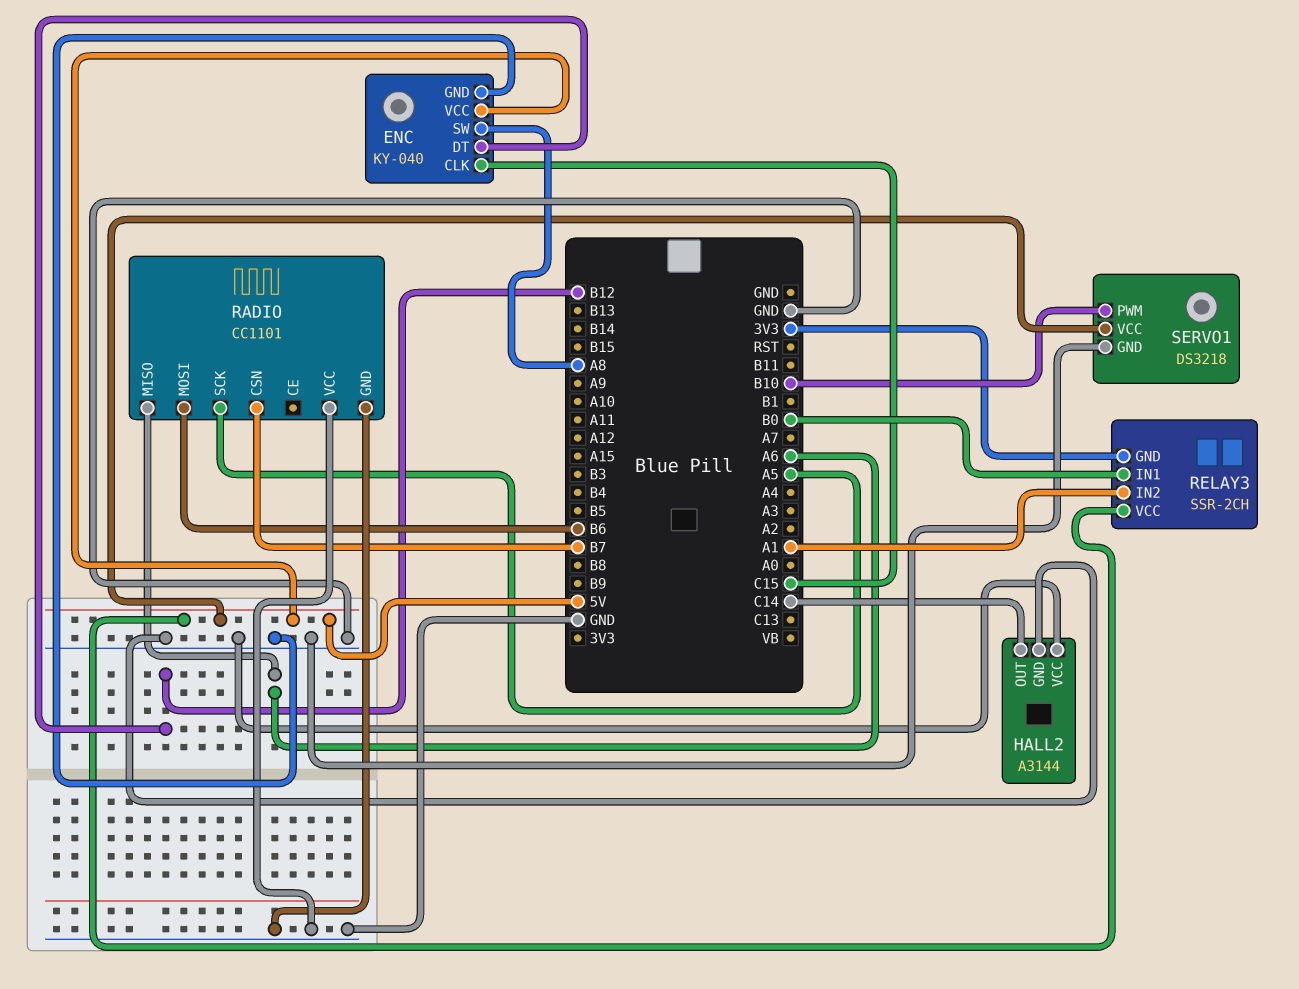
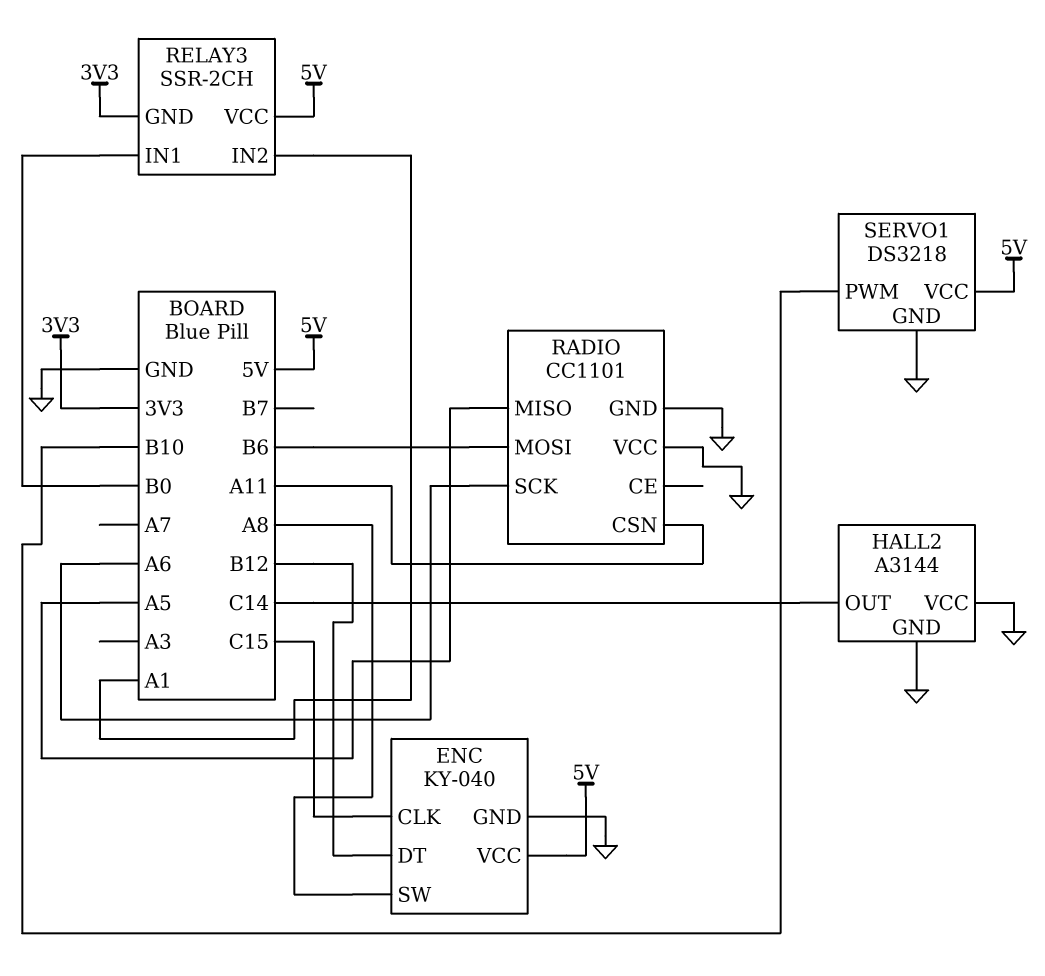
RADIO pin CSN: B7 -> A11
RADIO pin MISO: A6 -> A5
RADIO pin SCK: A5 -> A6

